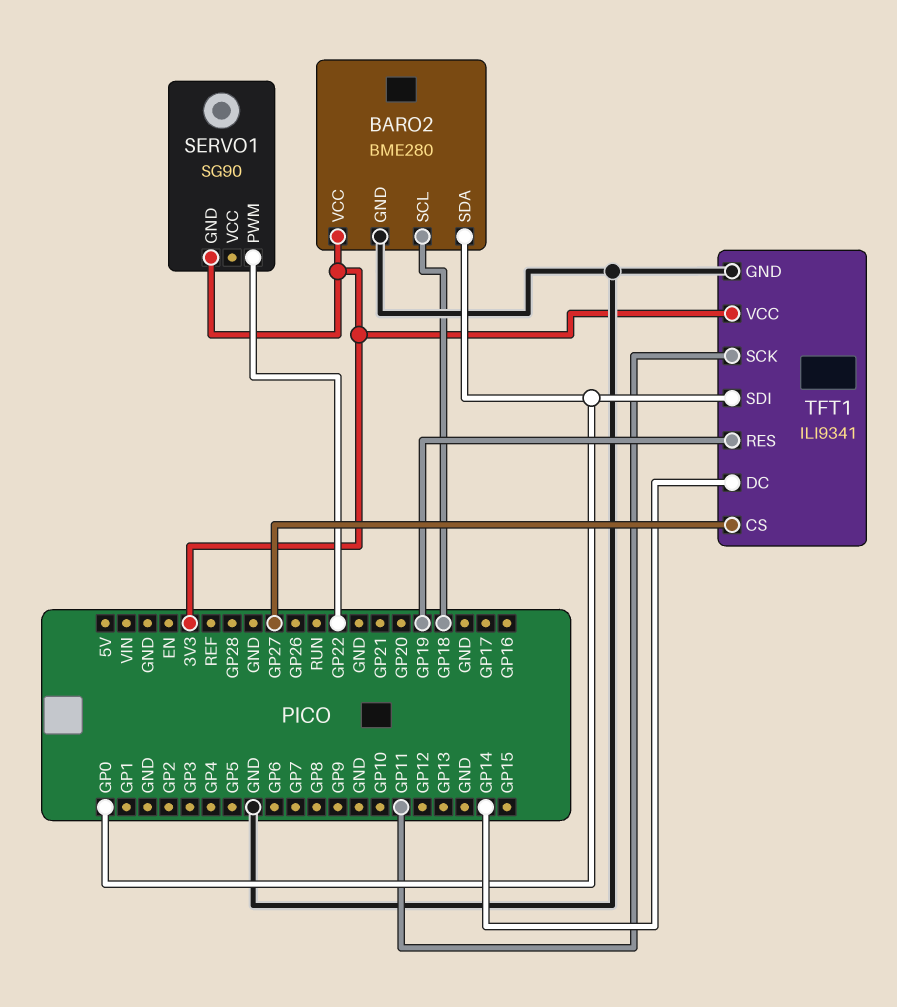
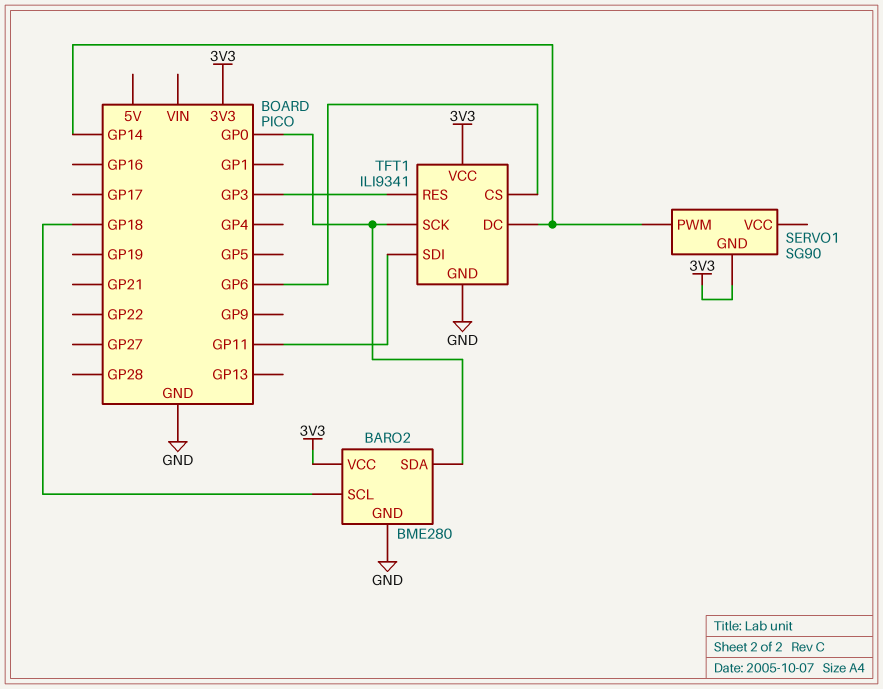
SERVO1 pin PWM: GP22 -> GP14
TFT1 pin CS: GP27 -> GP6
TFT1 pin RES: GP19 -> GP3
TFT1 pin SCK: GP11 -> GP0
TFT1 pin SDI: GP0 -> GP11

